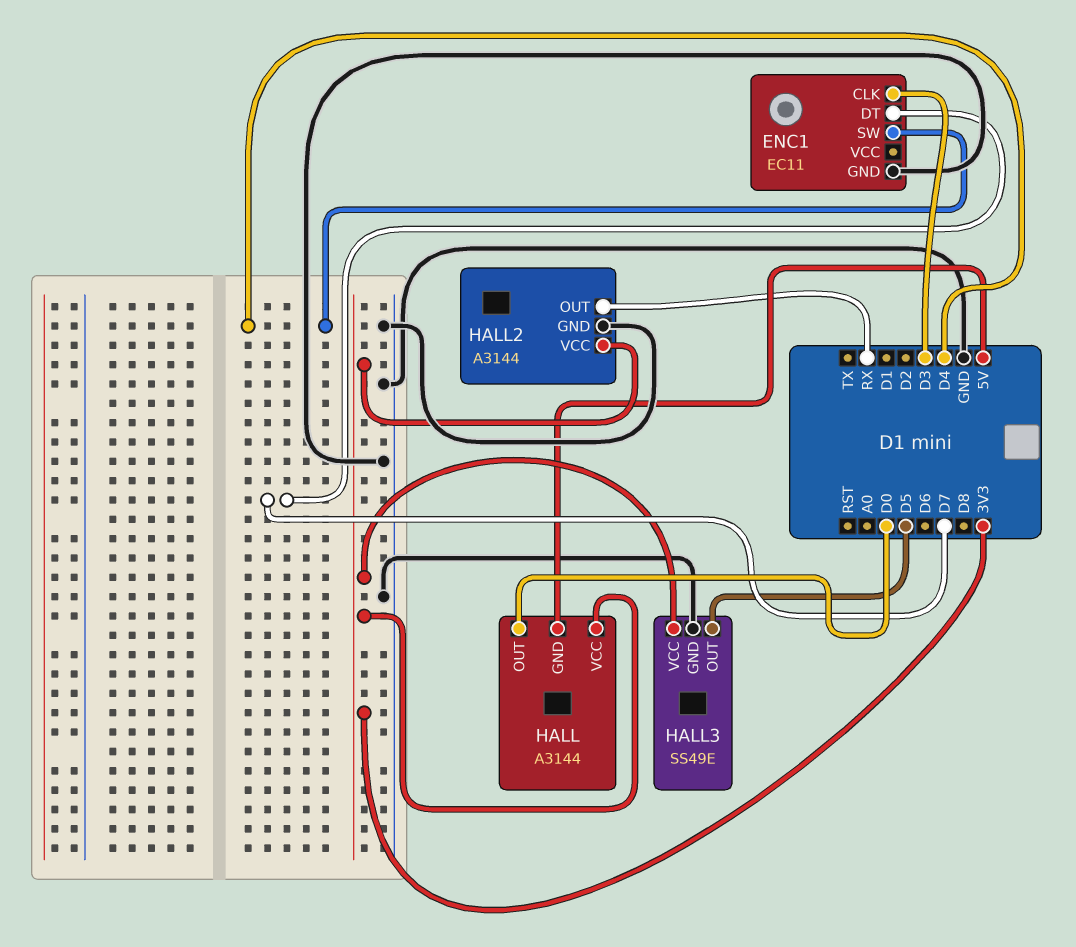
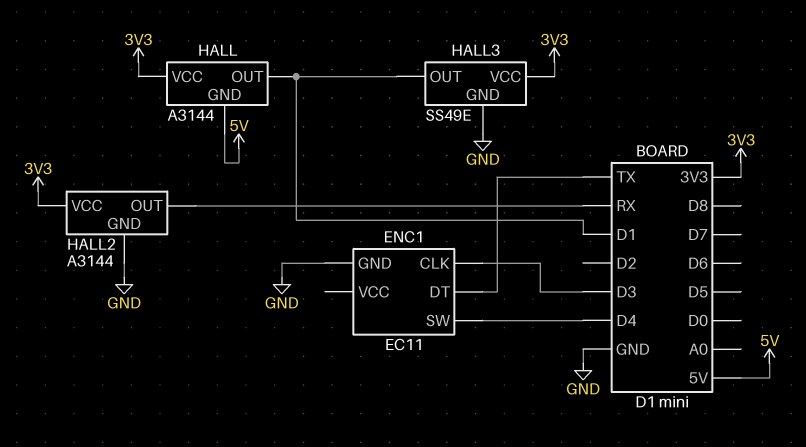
ENC1 pin DT: D7 -> TX
HALL pin OUT: D0 -> D1
HALL3 pin OUT: D5 -> D1

